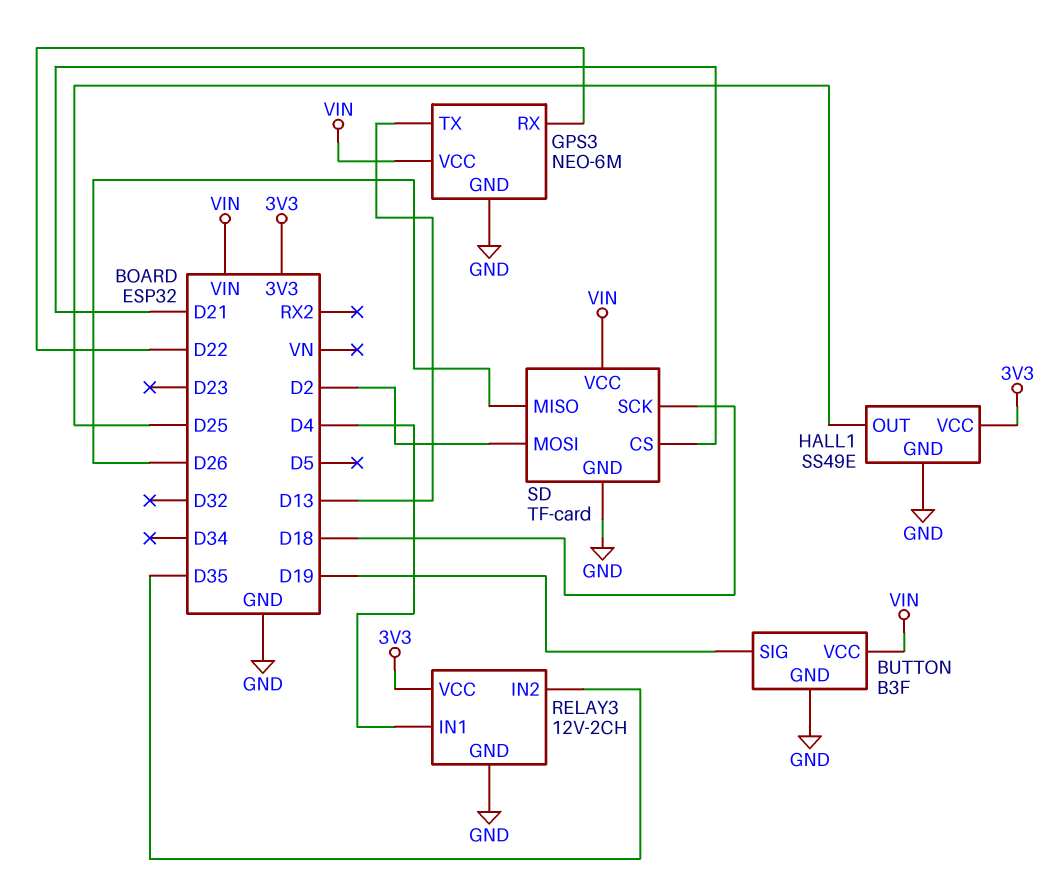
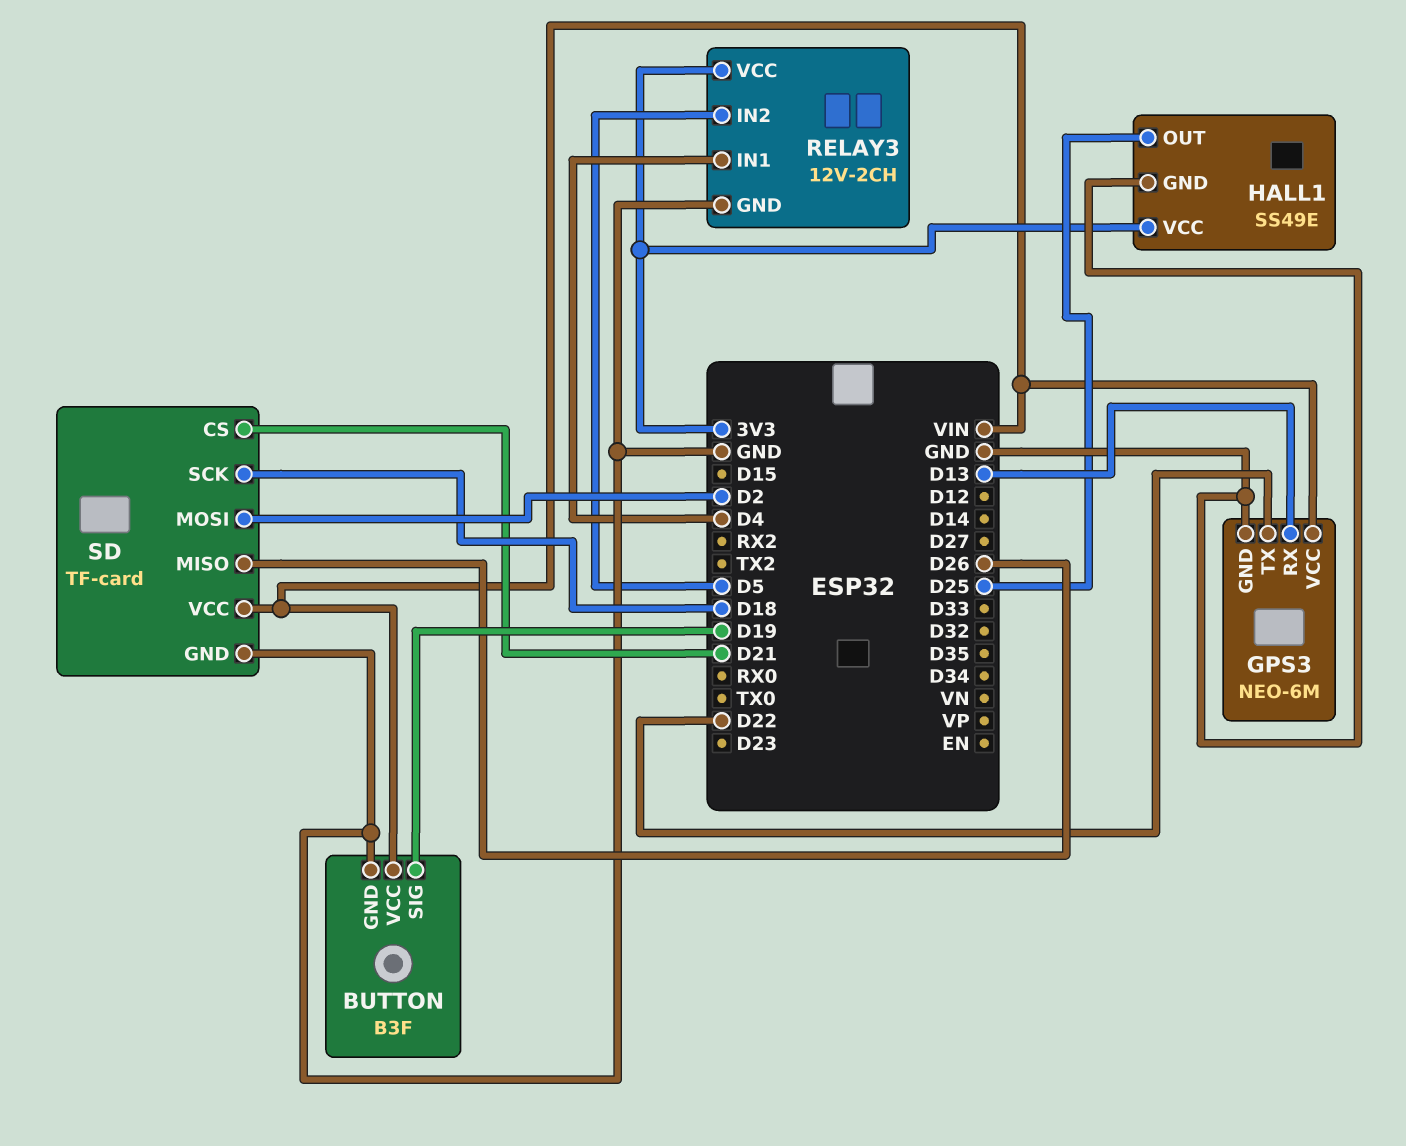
GPS3 pin RX: D22 -> D13
GPS3 pin TX: D13 -> D22
RELAY3 pin IN2: D35 -> D5

